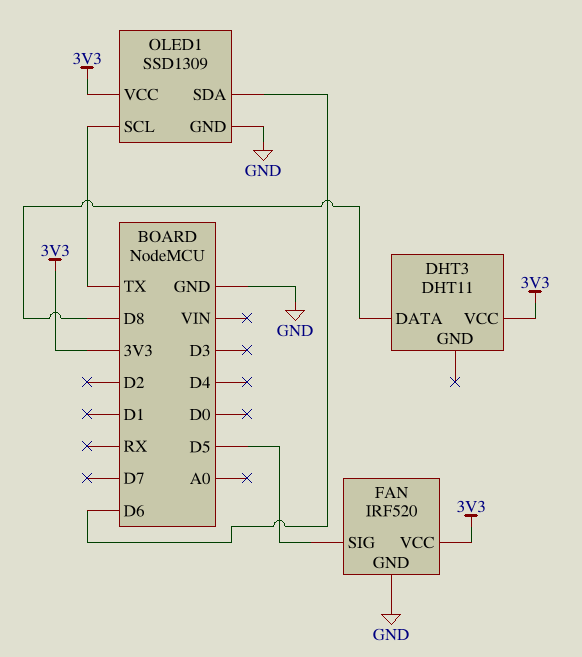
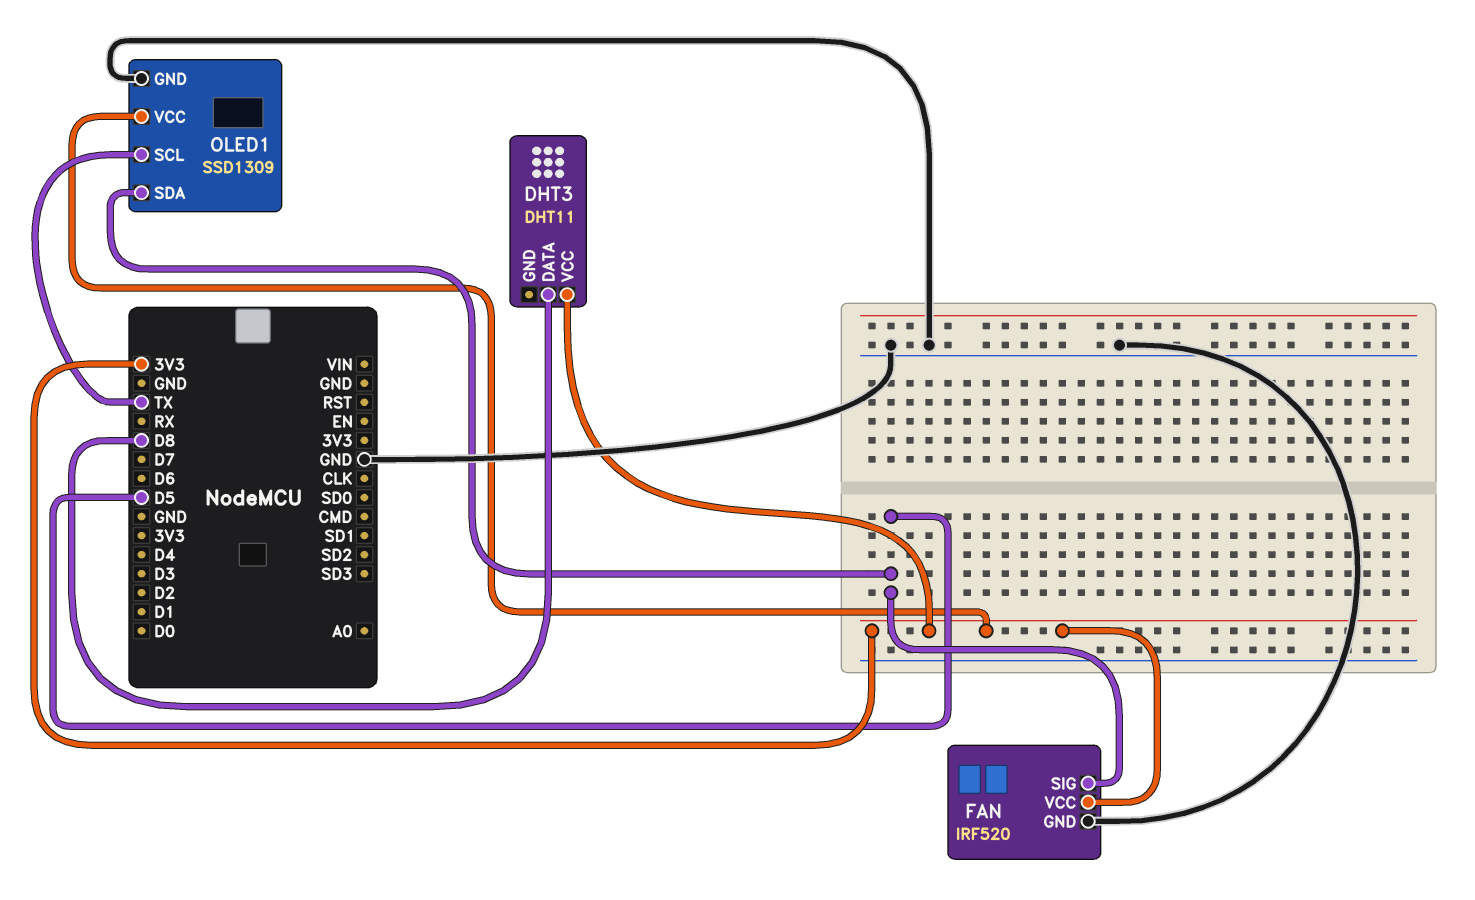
OLED1 pin SDA: D6 -> D5

